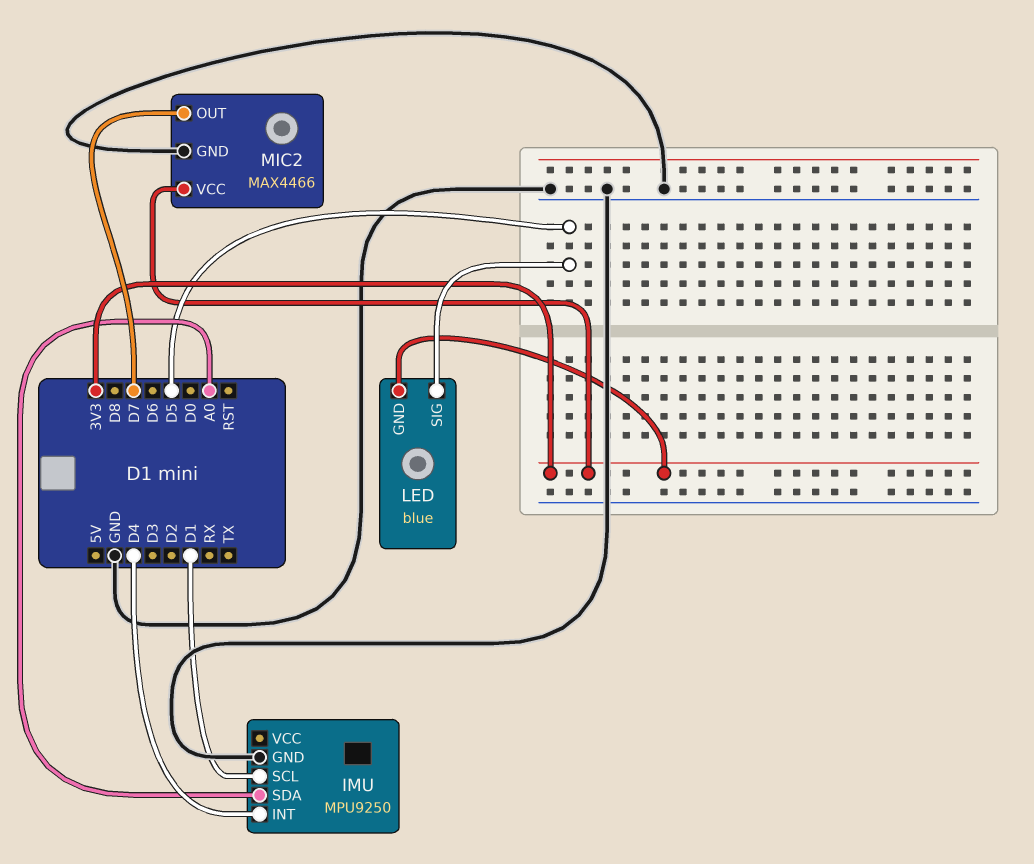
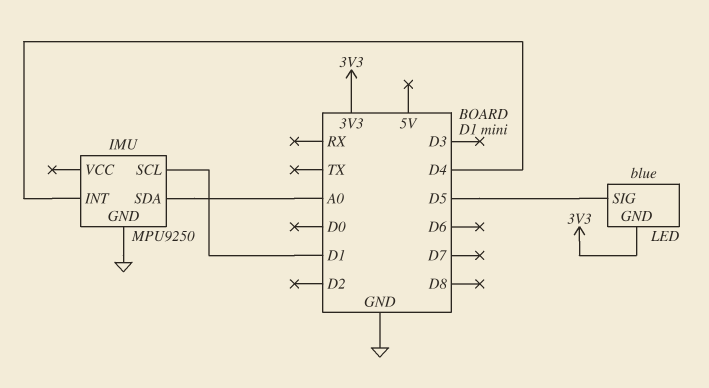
MIC2: MAX4466 -> none
MIC2 pin GND: GND -> none
MIC2 pin OUT: D7 -> none
MIC2 pin VCC: 3V3 -> none

